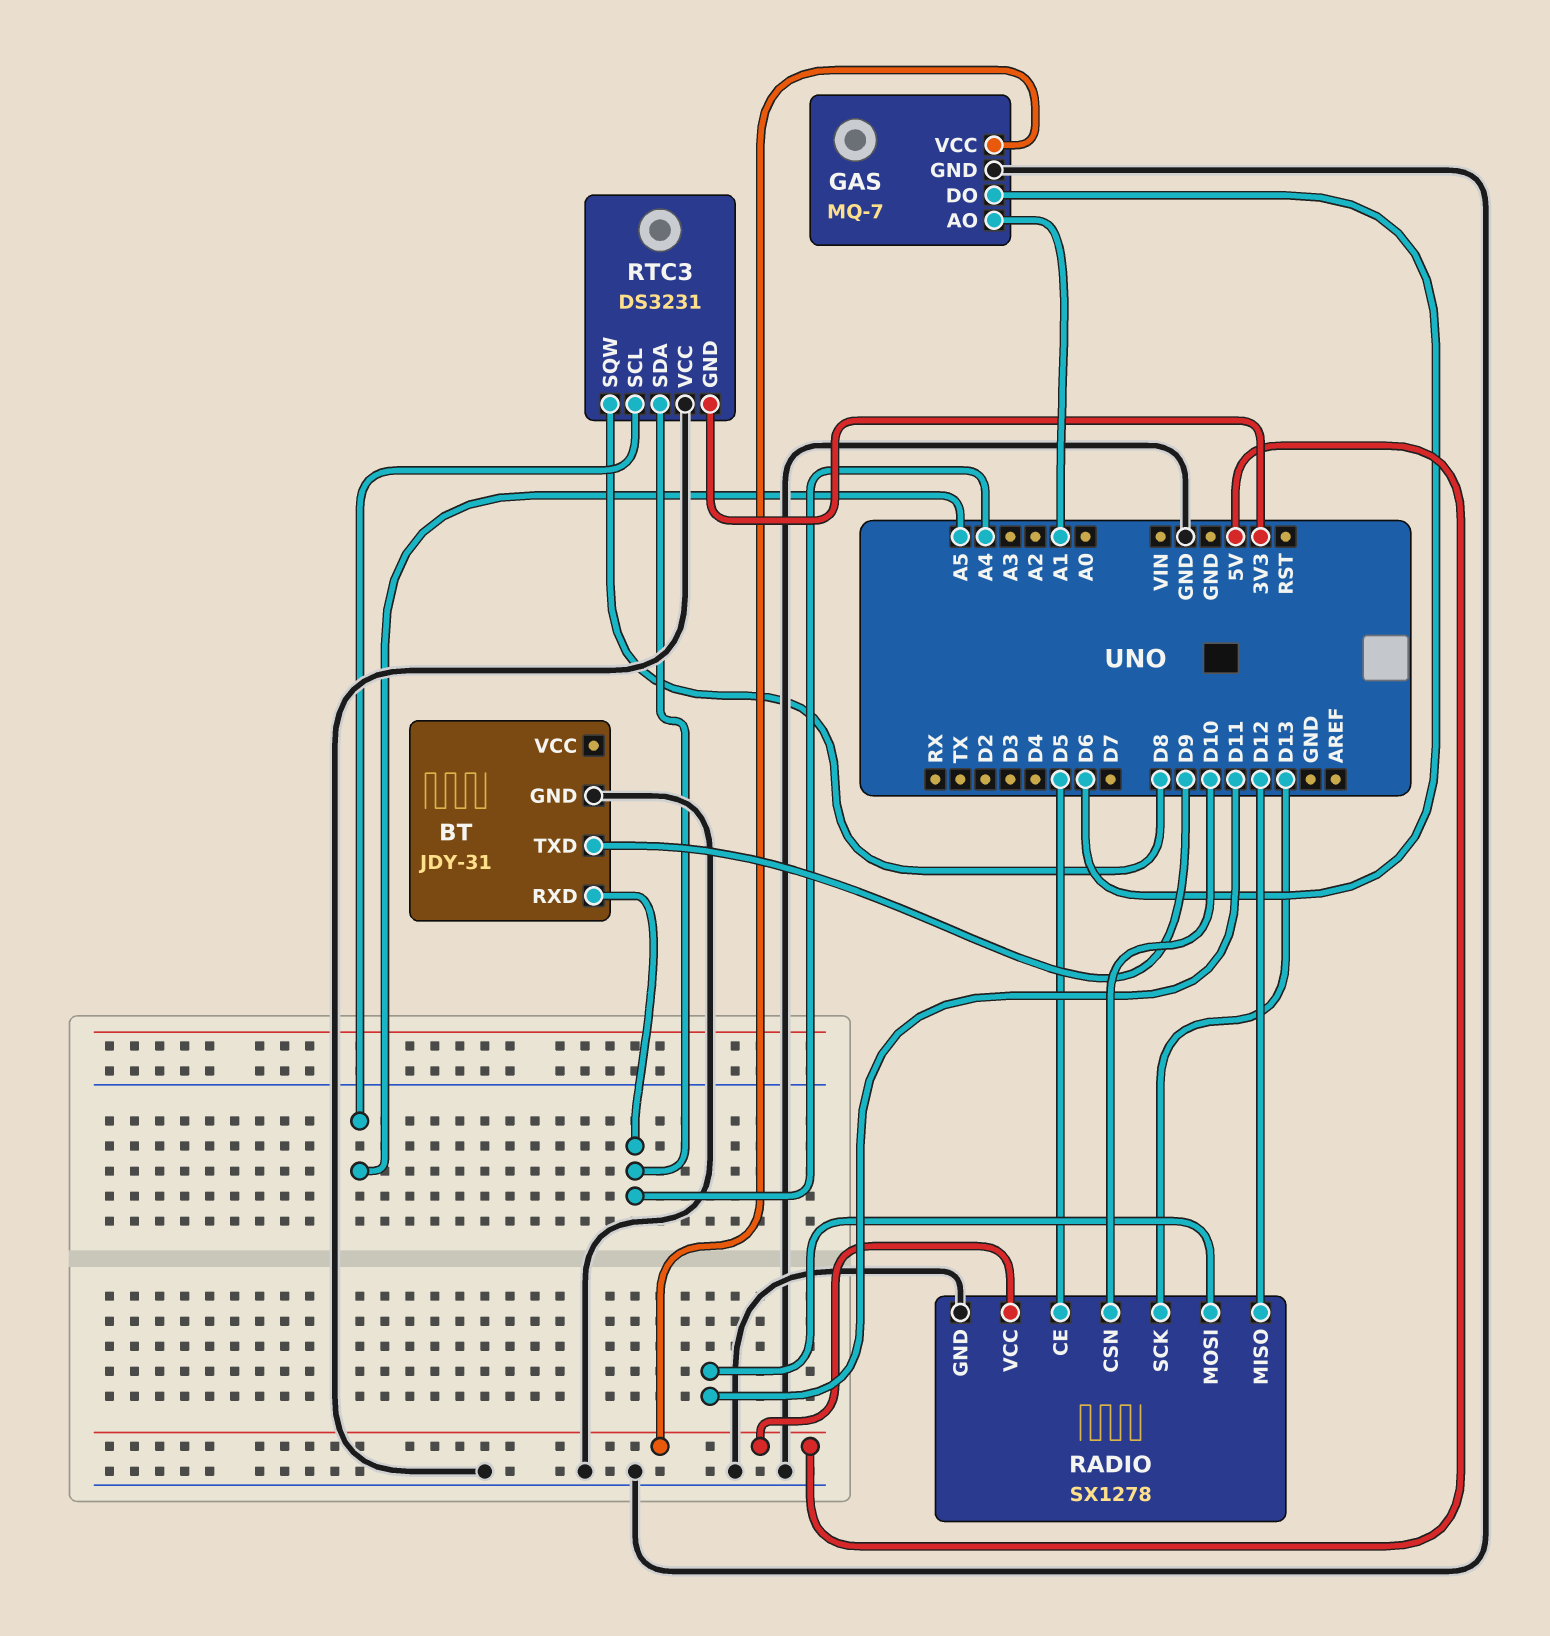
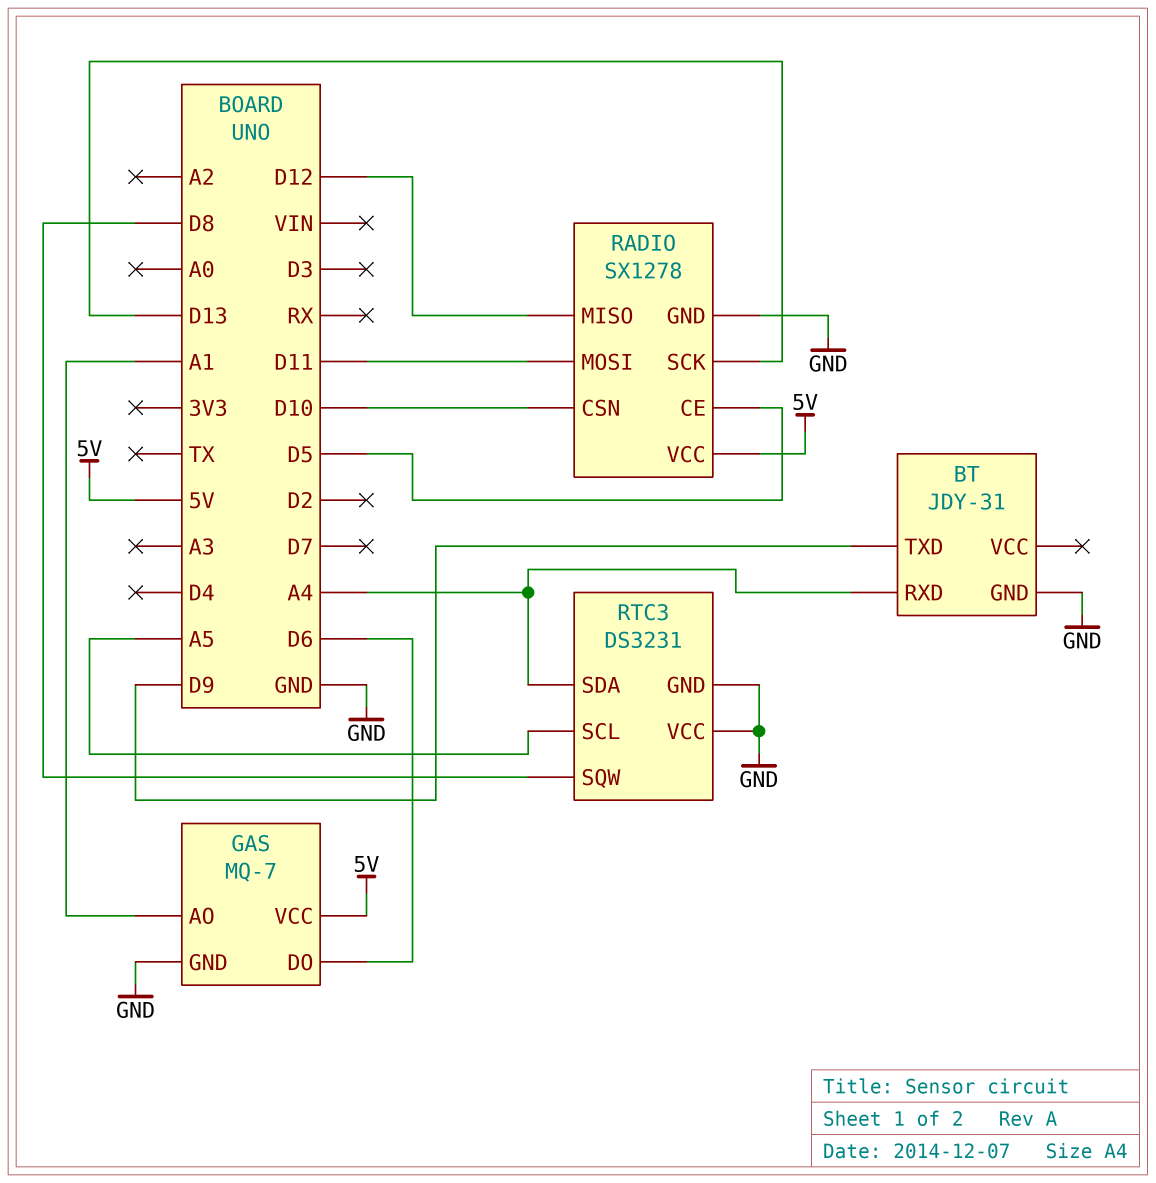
RTC3 pin GND: 3V3 -> GND

